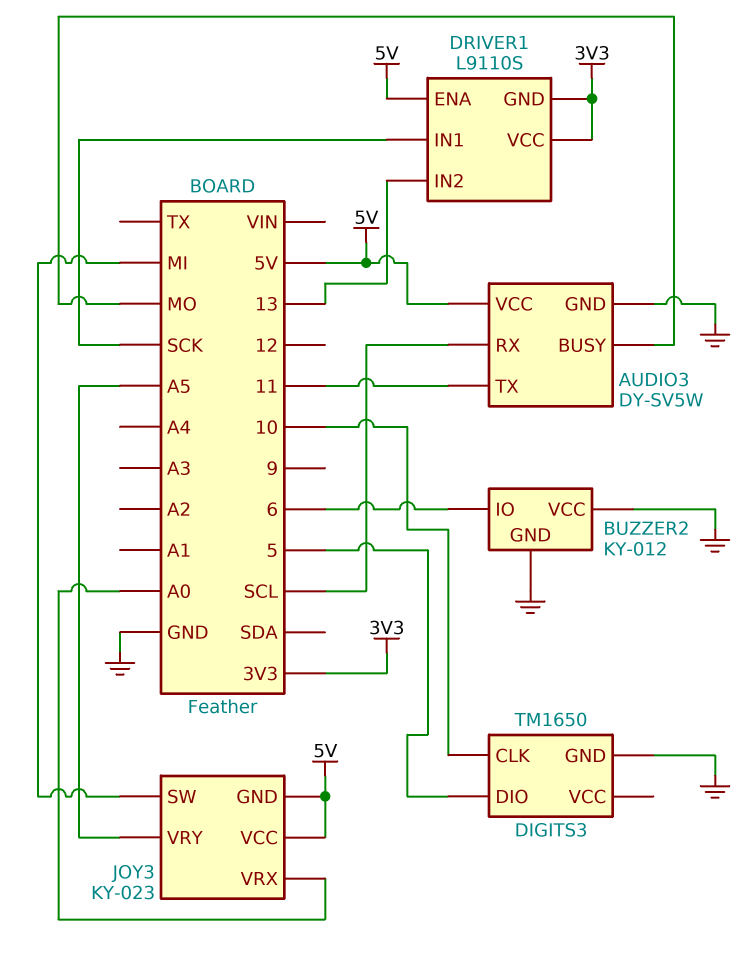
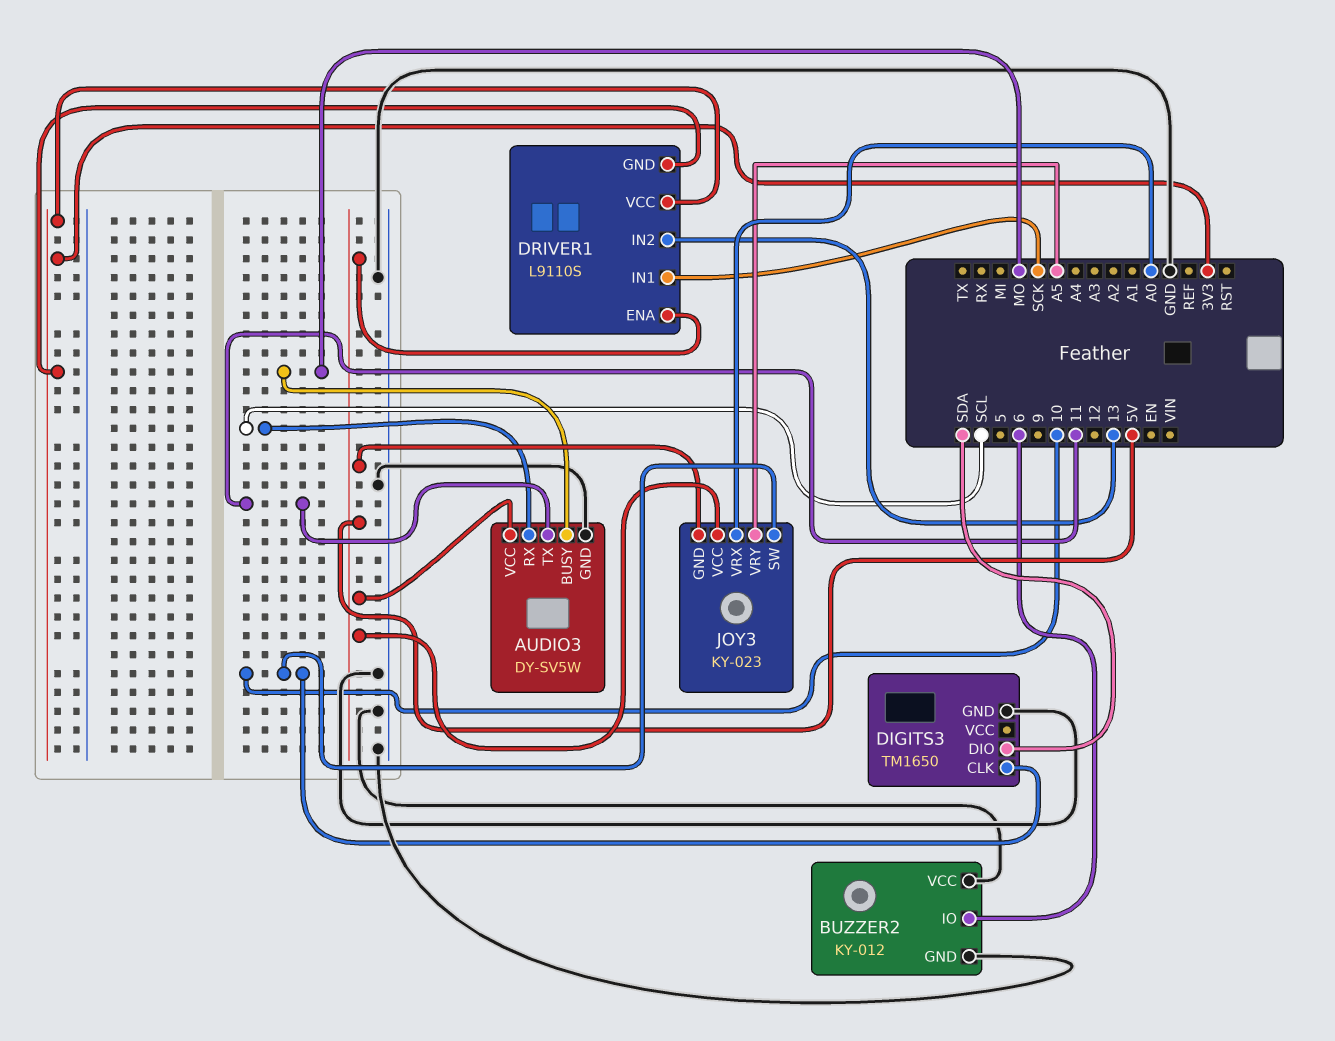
DIGITS3 pin DIO: 5 -> SDA
JOY3 pin SW: MI -> 10

